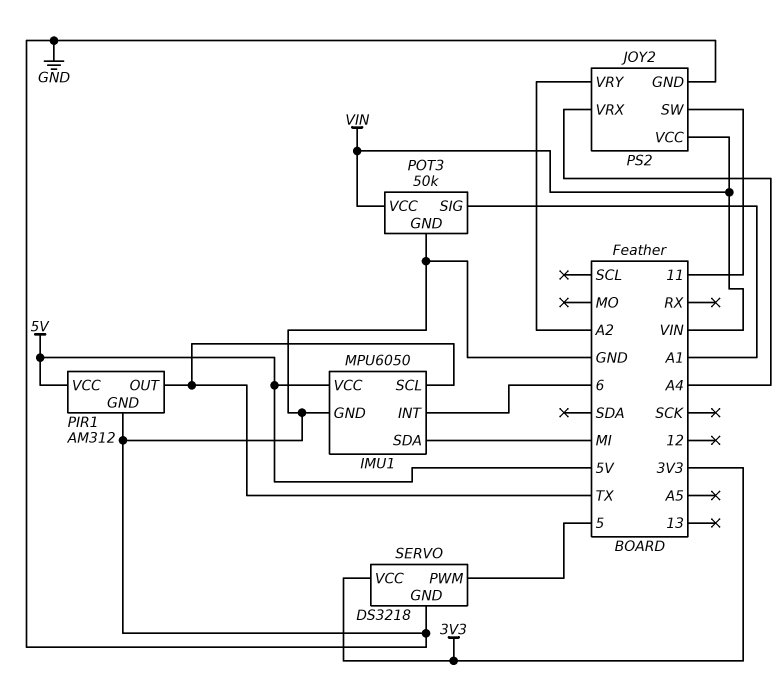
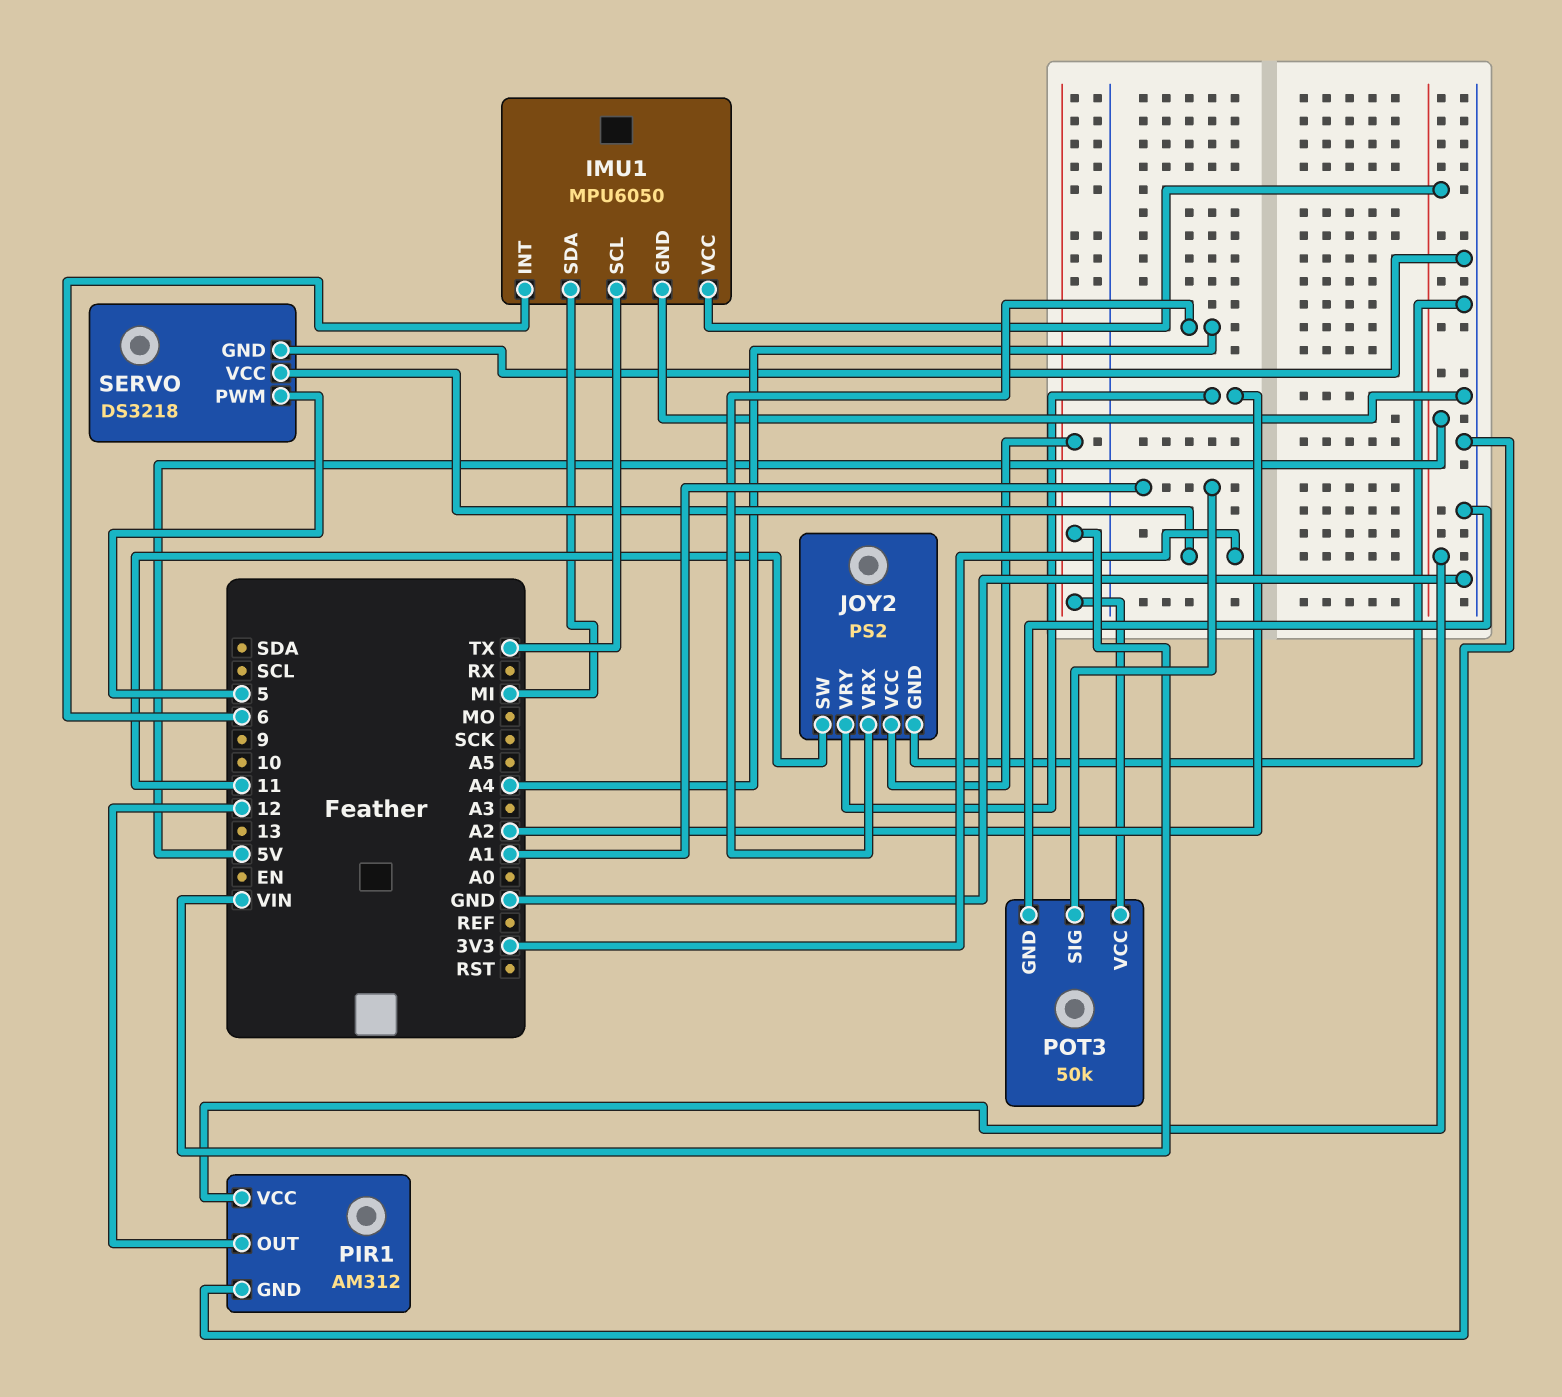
PIR1 pin OUT: TX -> 12

